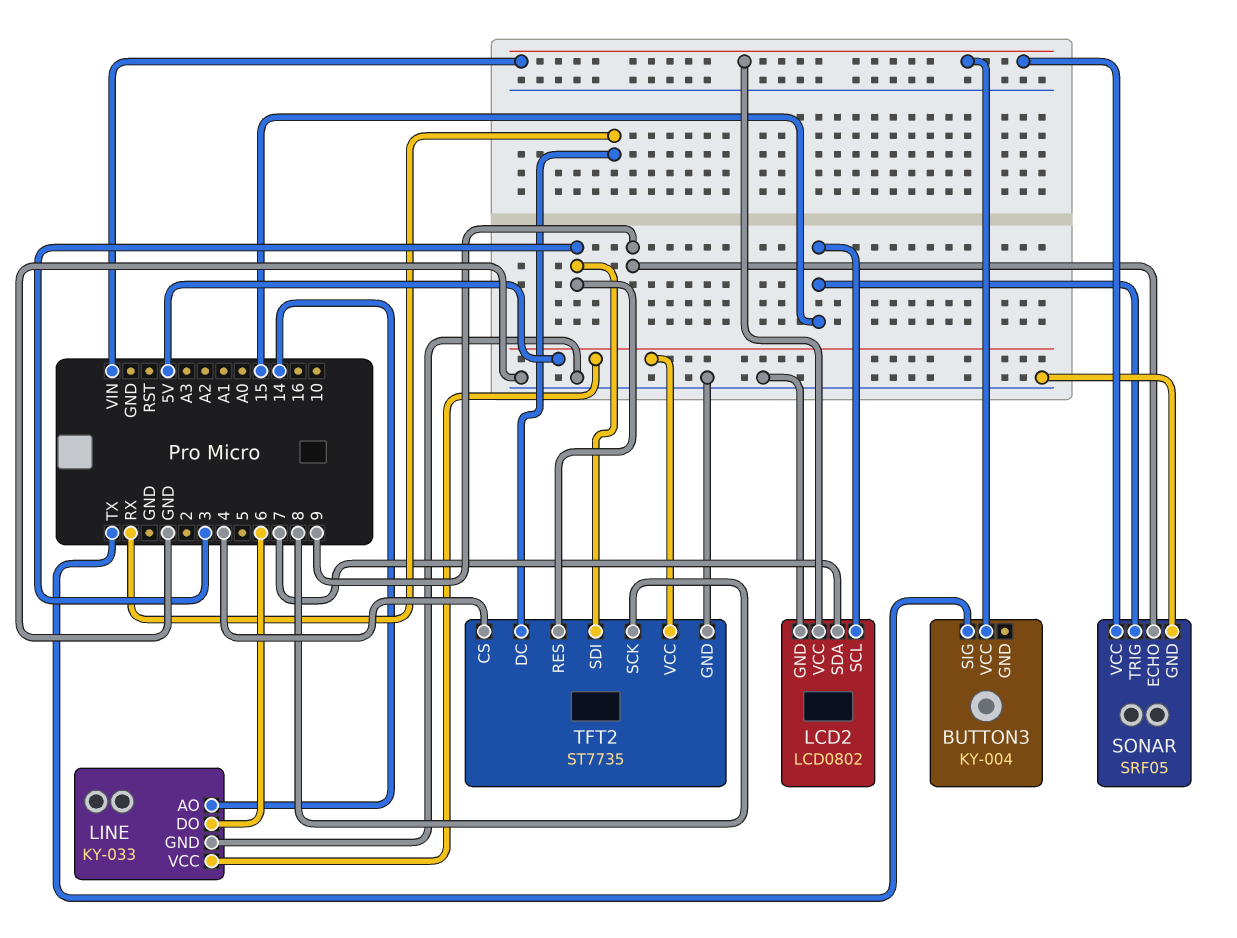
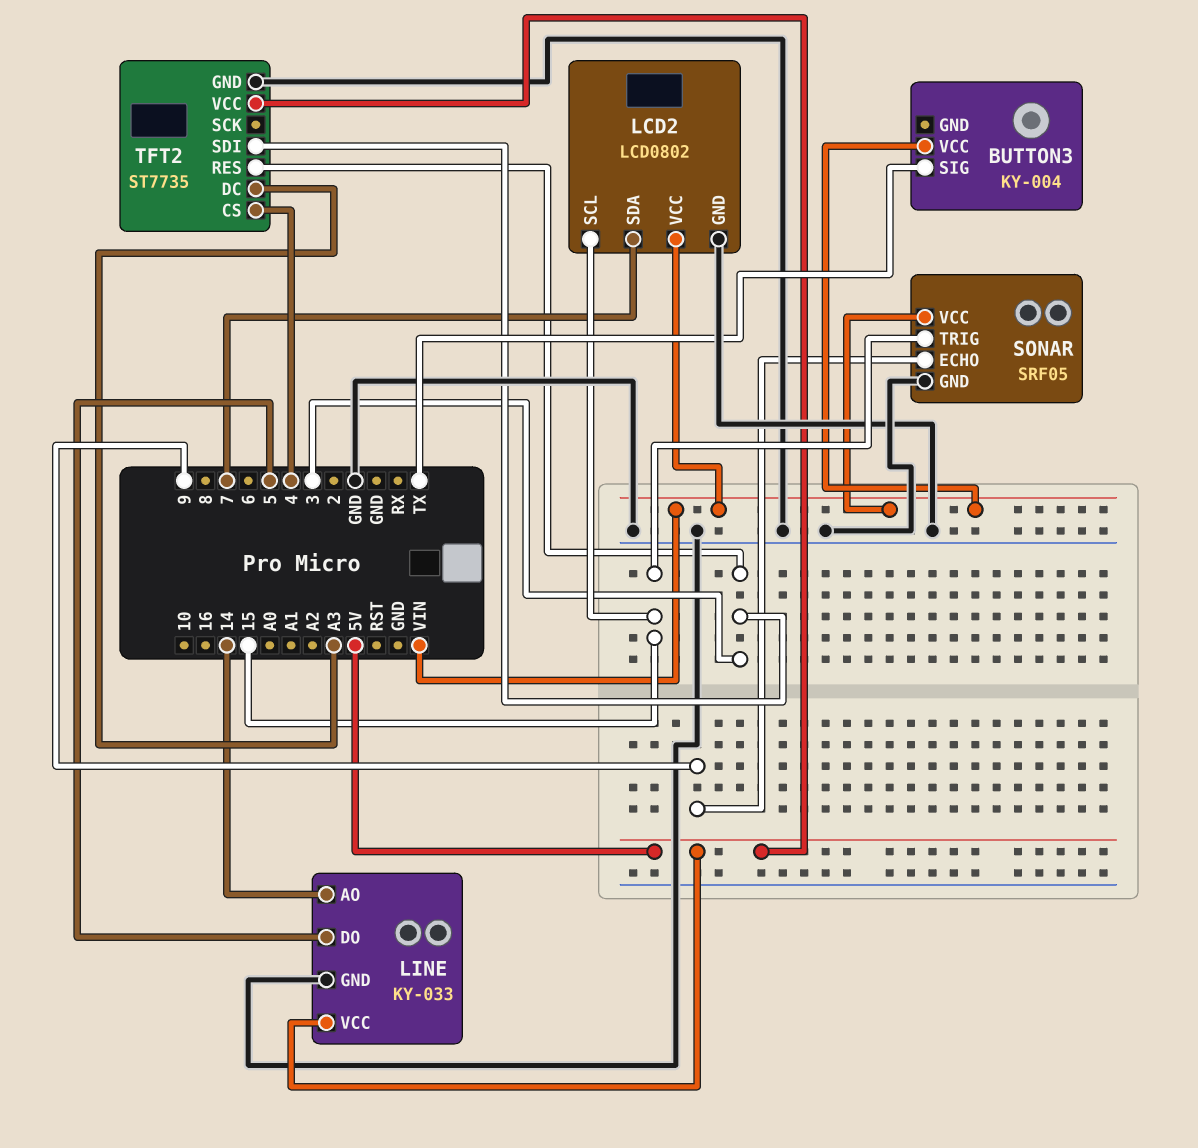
LINE pin DO: 6 -> 5
TFT2 pin DC: RX -> A3
TFT2 pin SCK: 8 -> none

